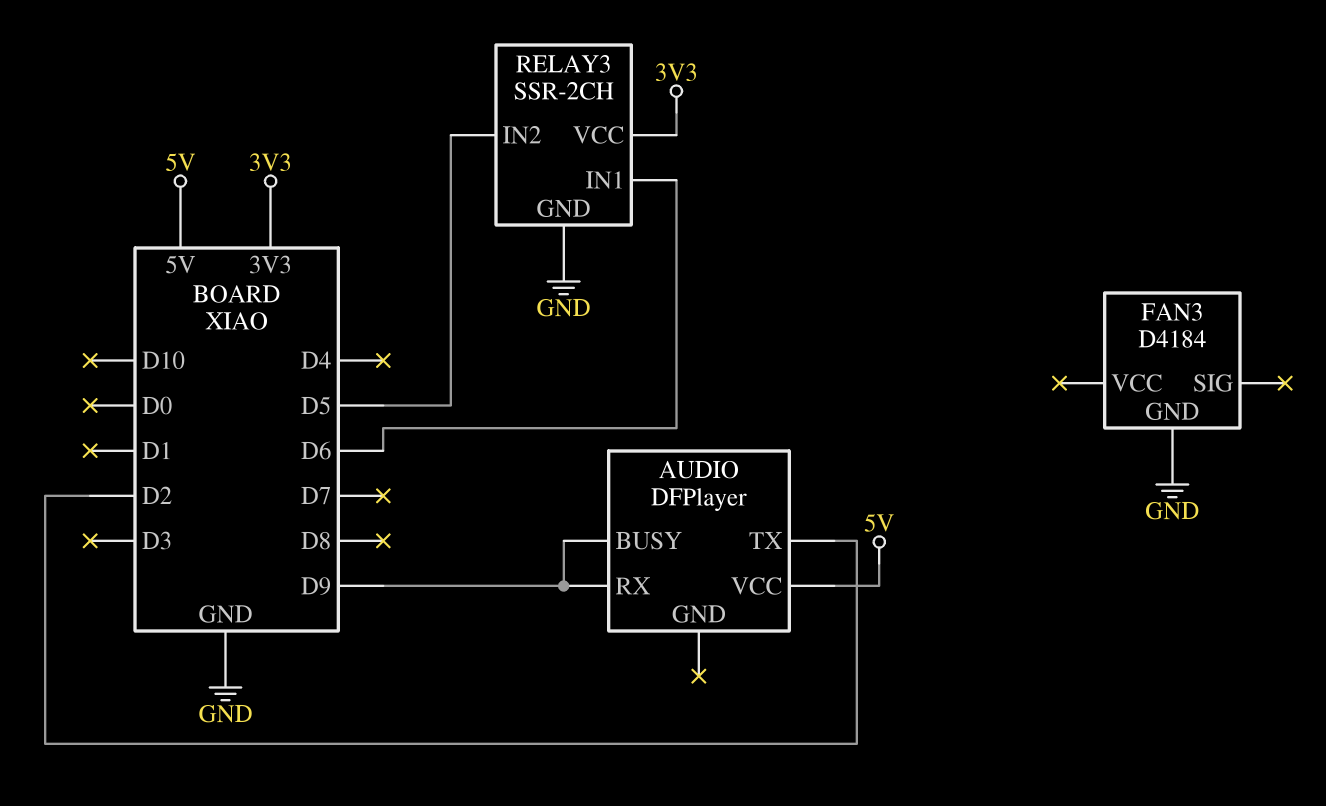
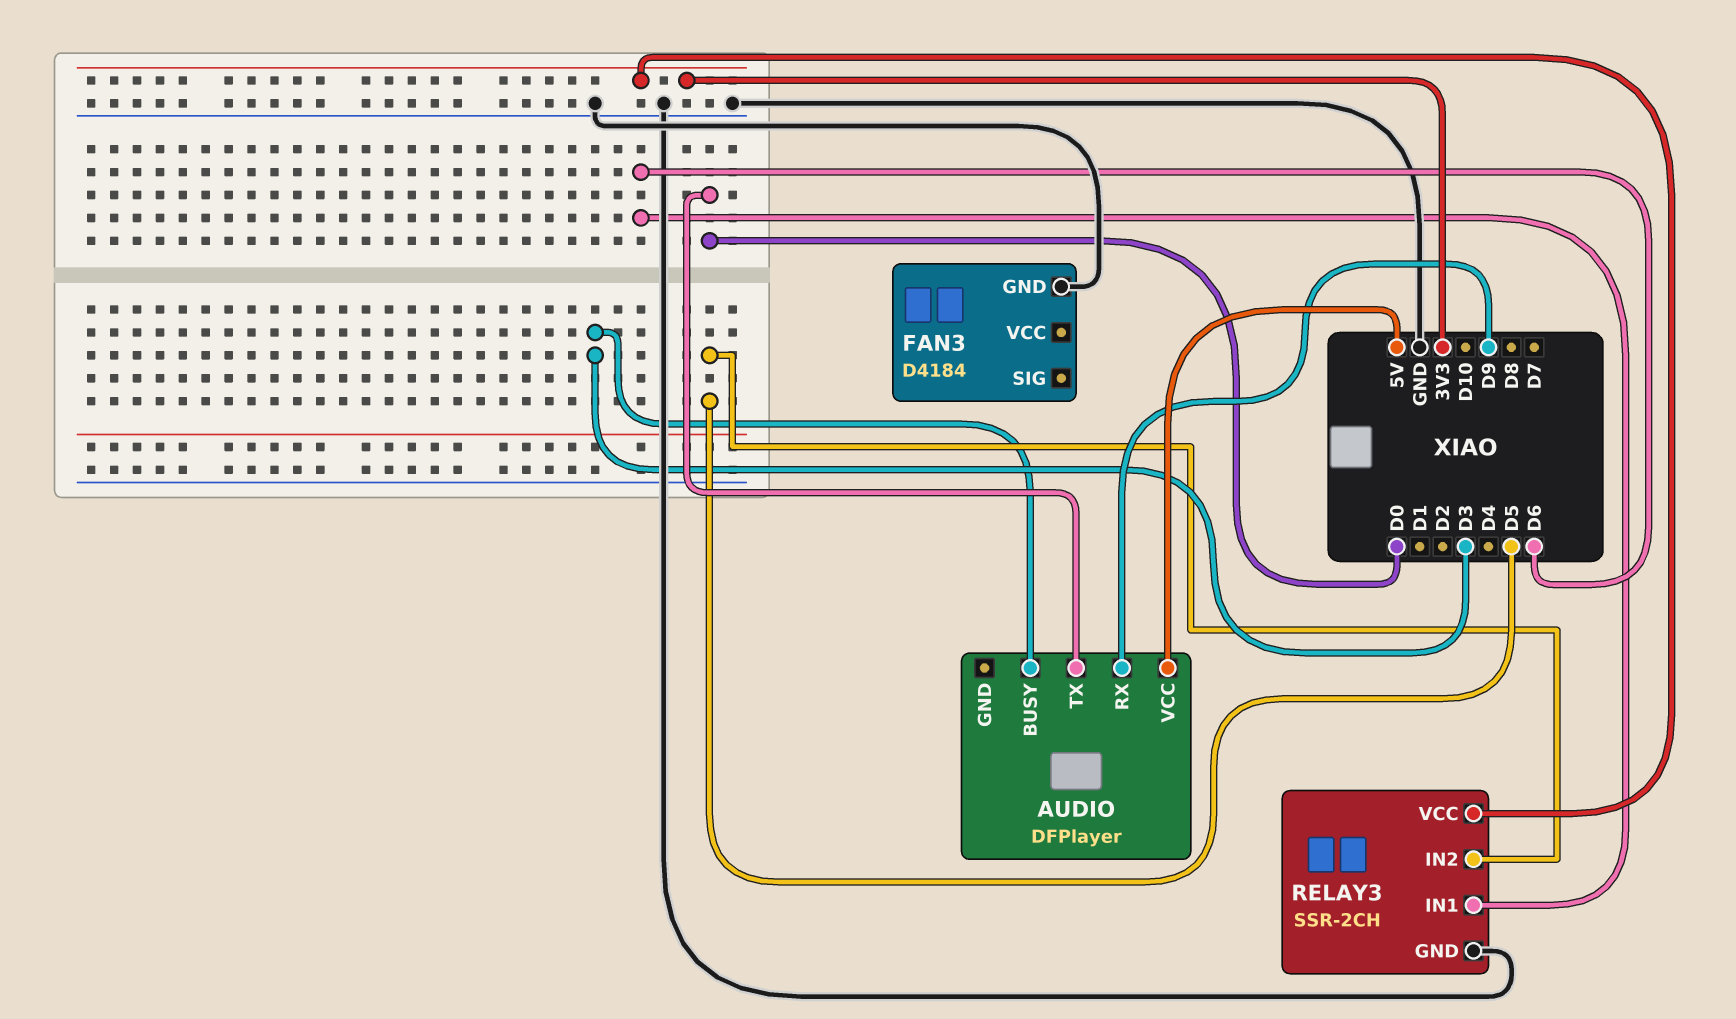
AUDIO pin BUSY: D9 -> D3
AUDIO pin TX: D2 -> D0

